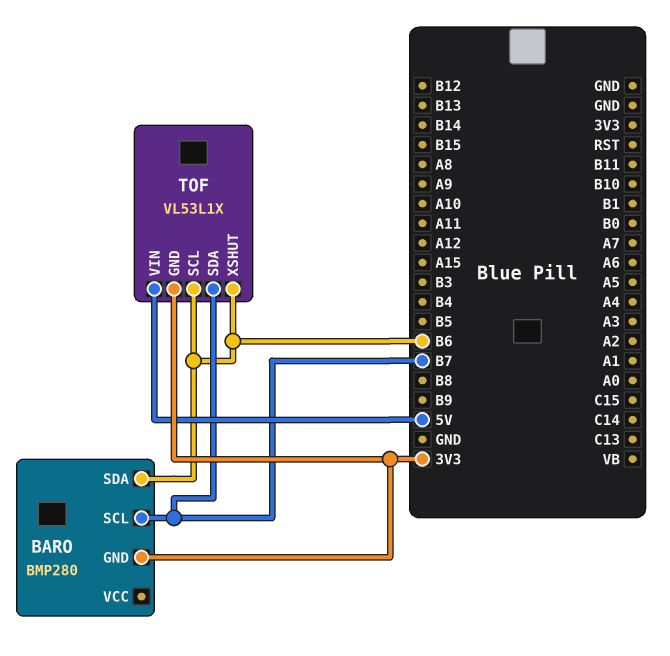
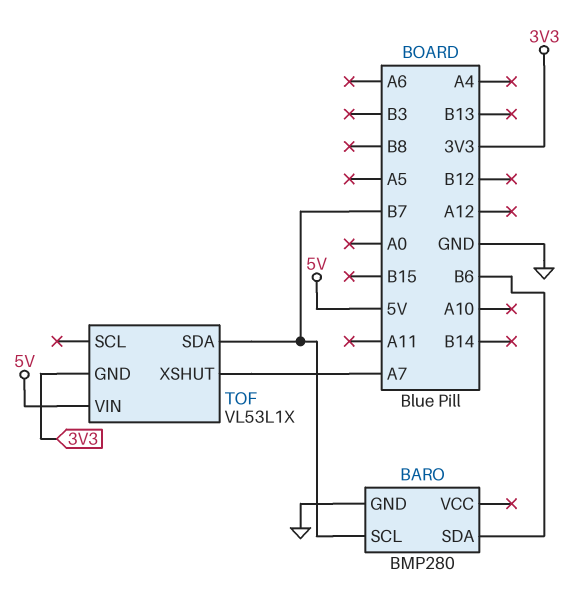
BARO pin GND: 3V3 -> GND
TOF pin SCL: B6 -> none
TOF pin XSHUT: B6 -> A7

